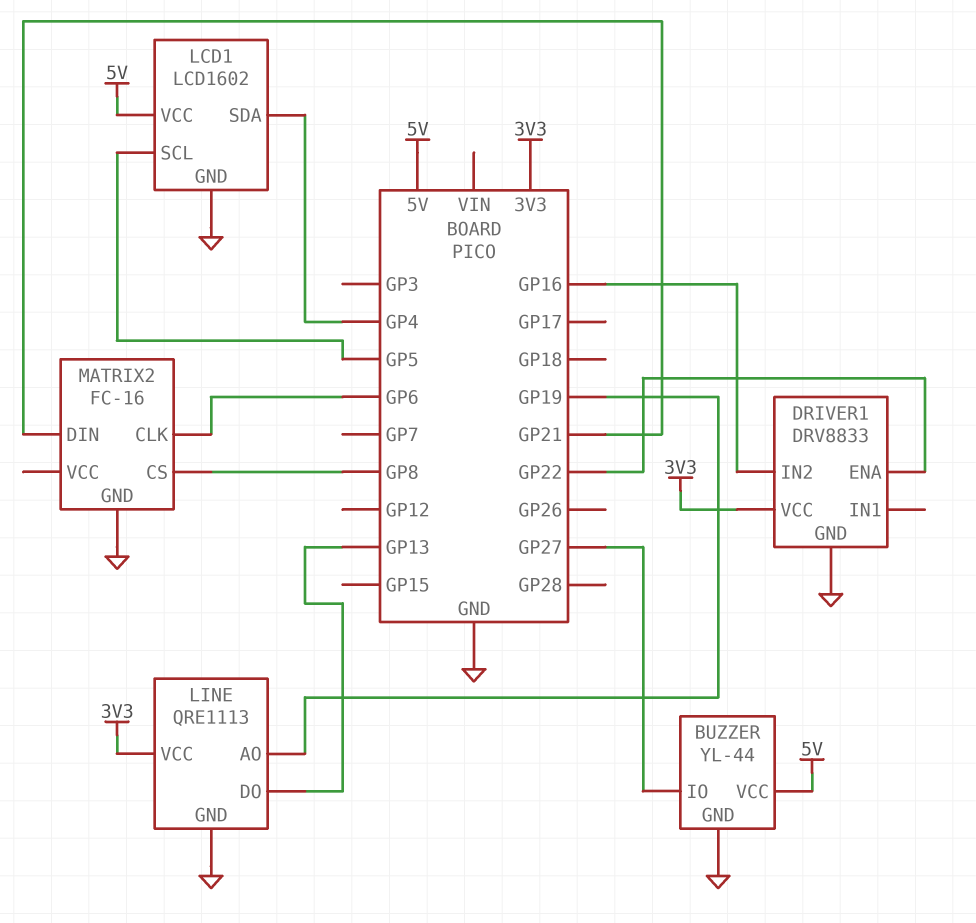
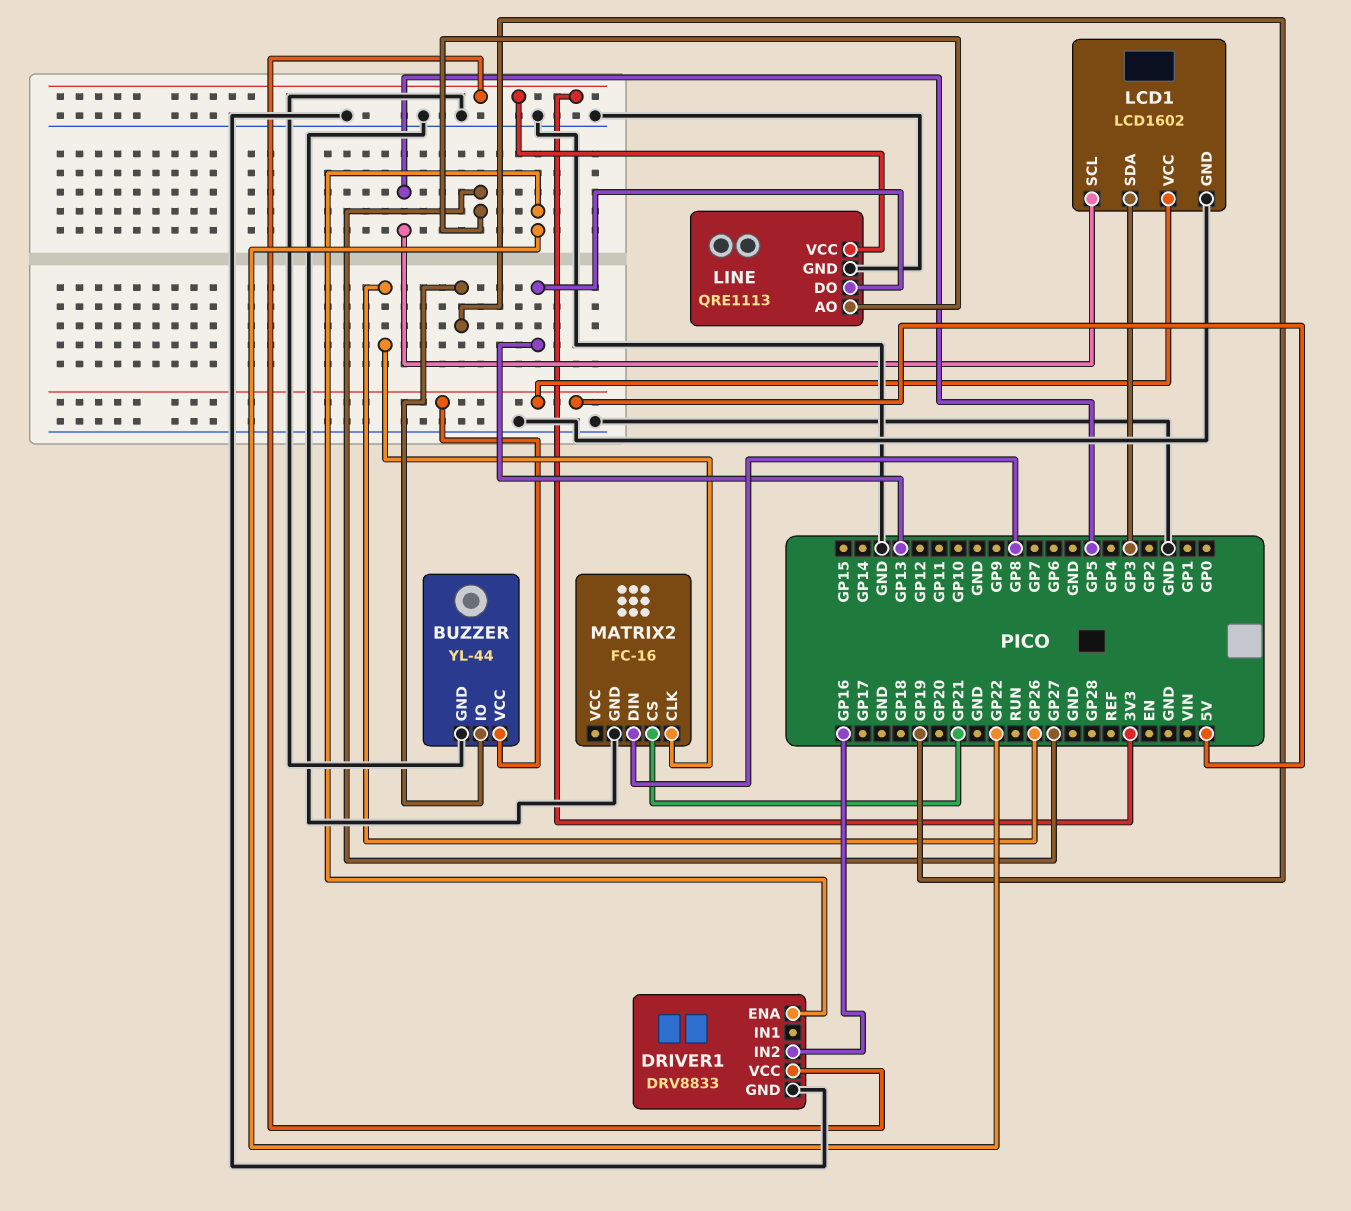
BUZZER pin IO: GP27 -> GP19
LCD1 pin SDA: GP4 -> GP3
LINE pin AO: GP19 -> GP27
MATRIX2 pin CLK: GP6 -> GP26
MATRIX2 pin CS: GP8 -> GP21
MATRIX2 pin DIN: GP21 -> GP8

